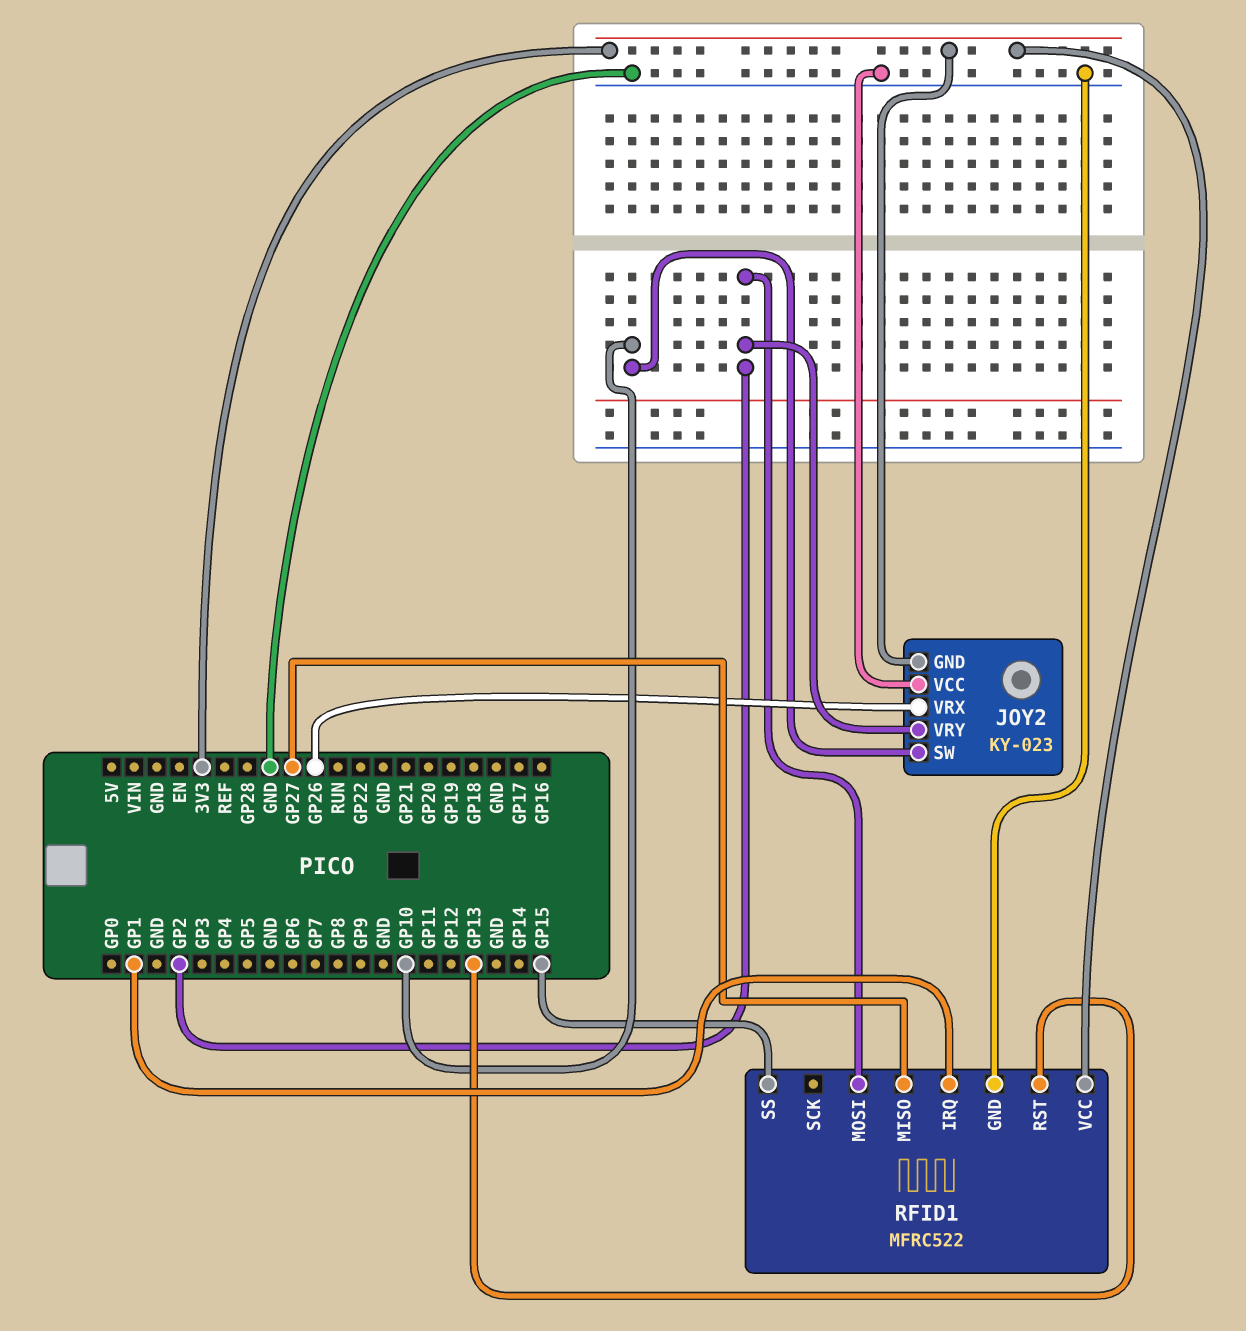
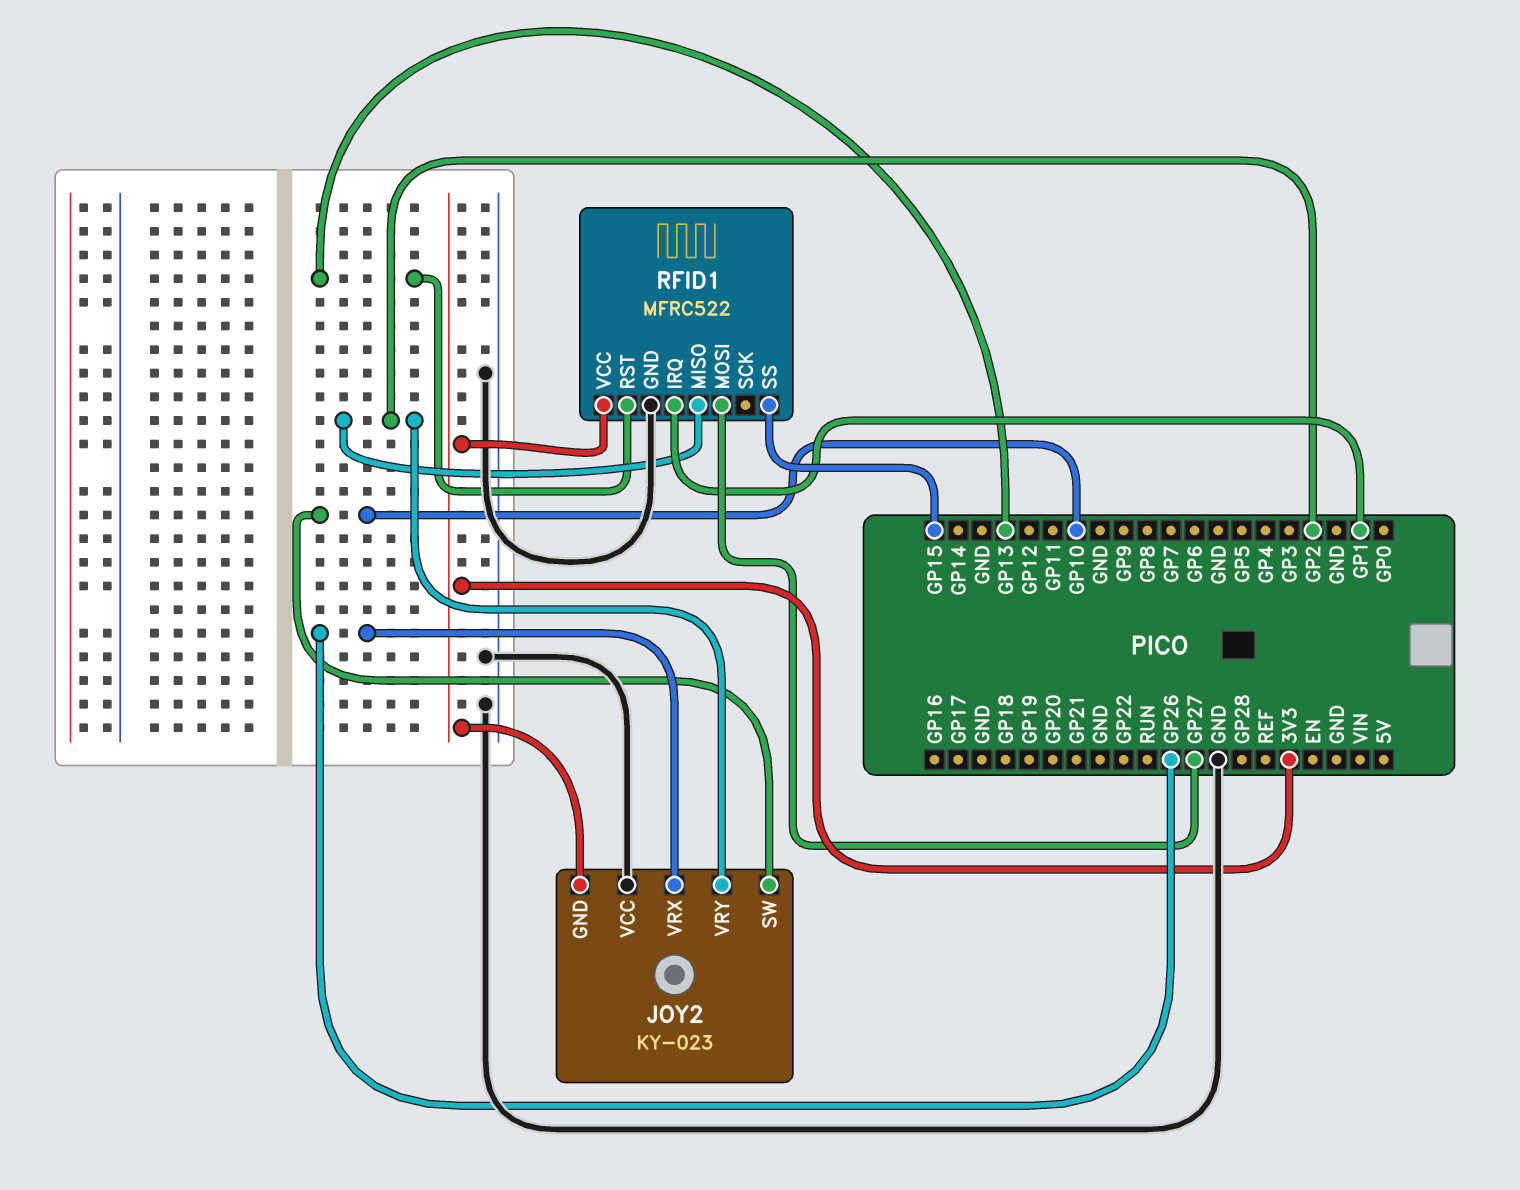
RFID1 pin MISO: GP27 -> GP2
RFID1 pin MOSI: GP2 -> GP27

